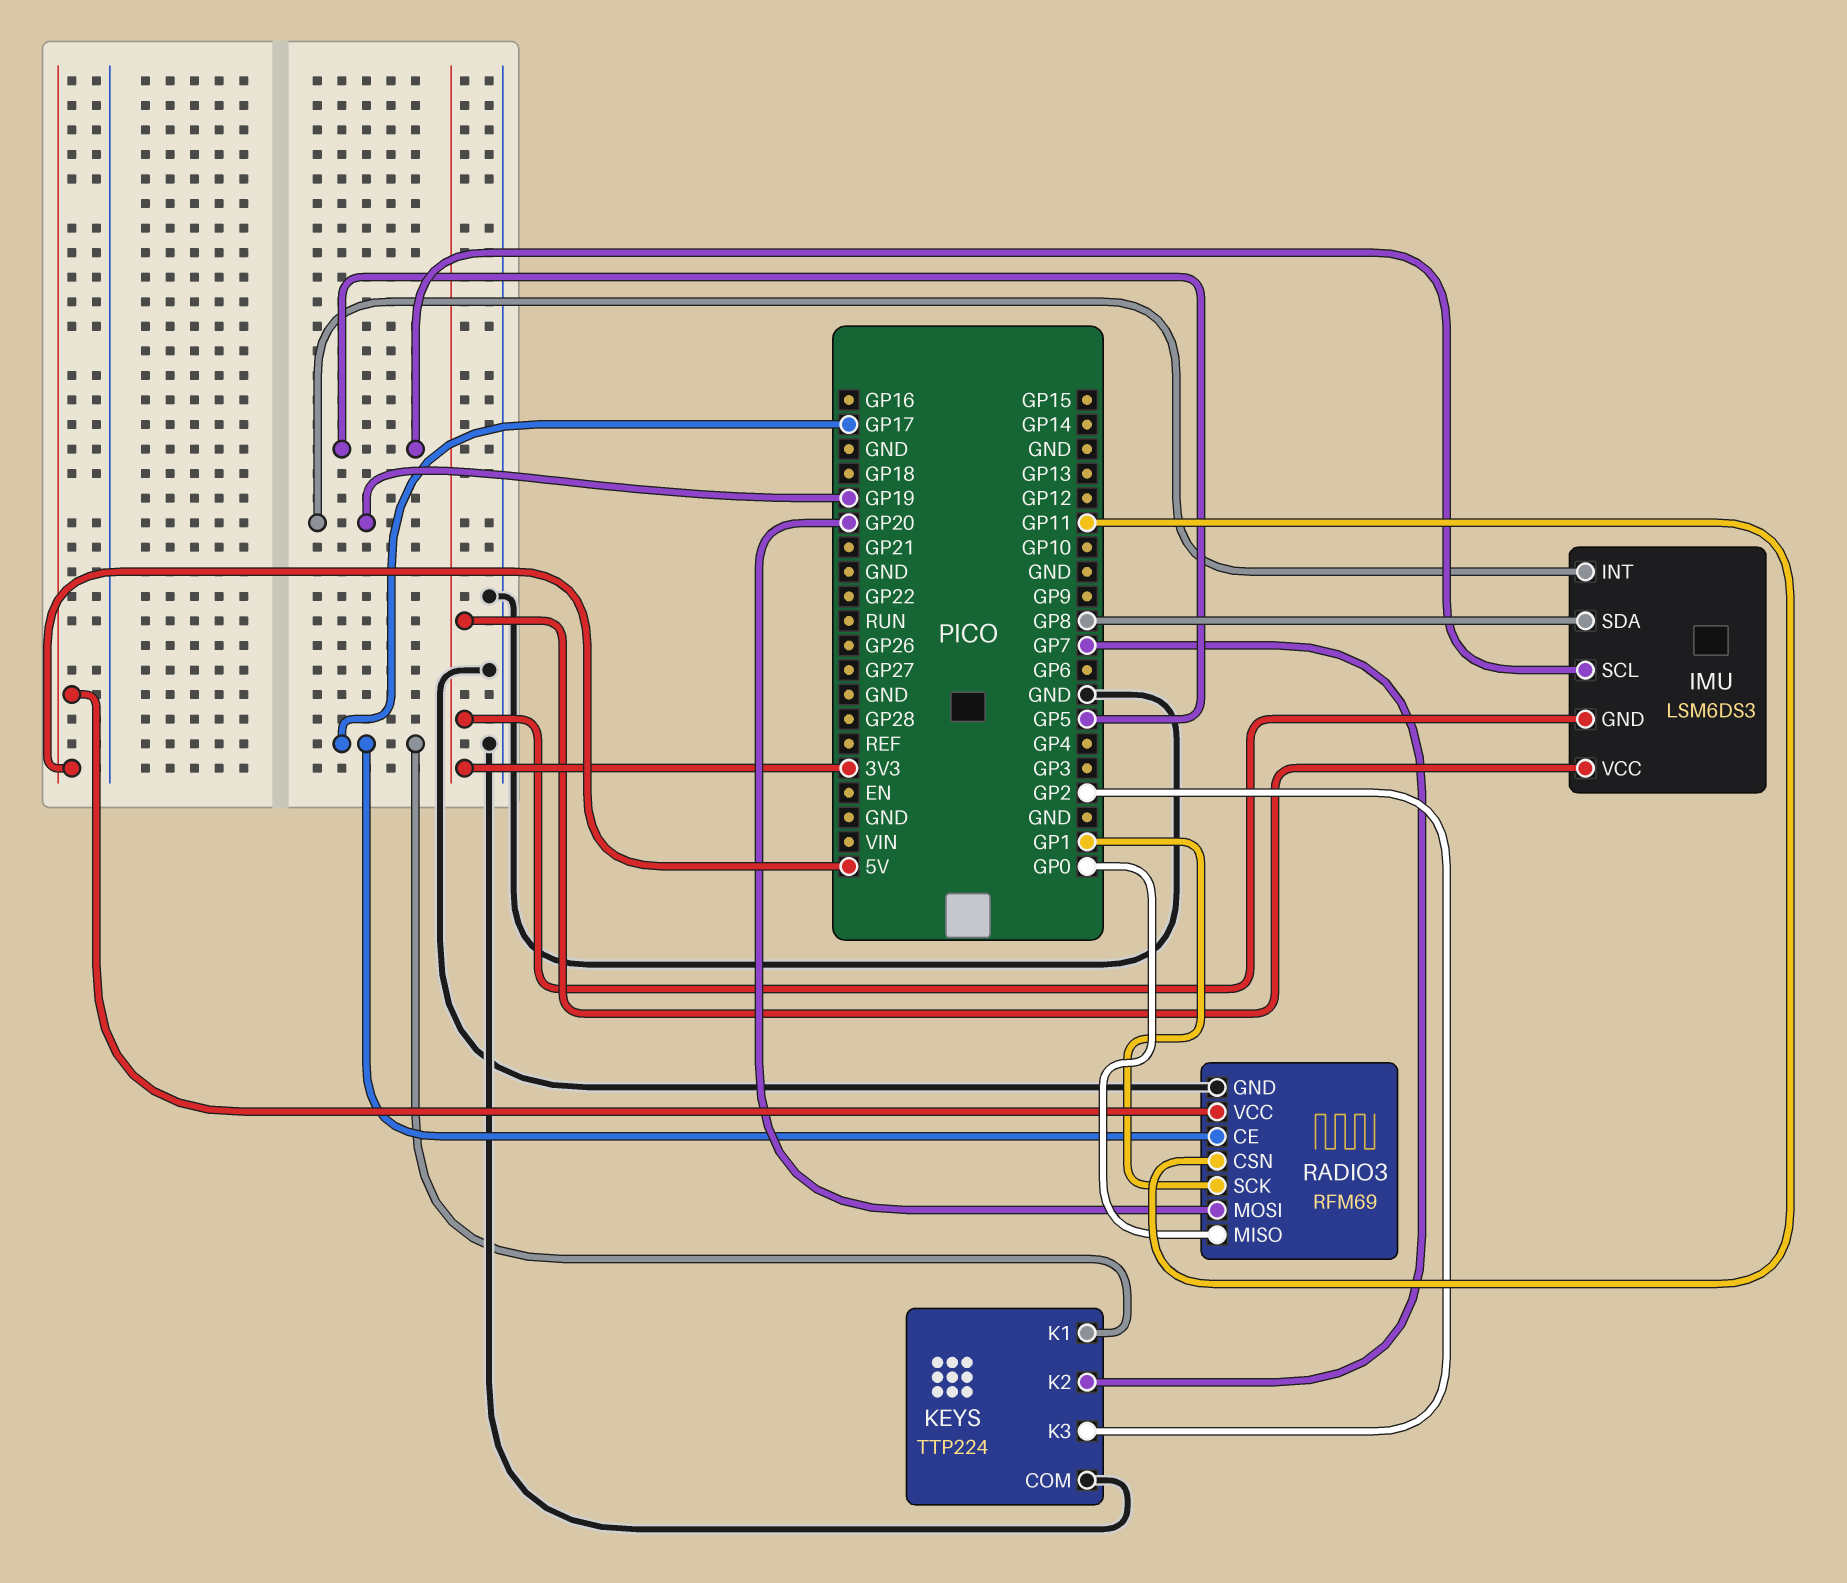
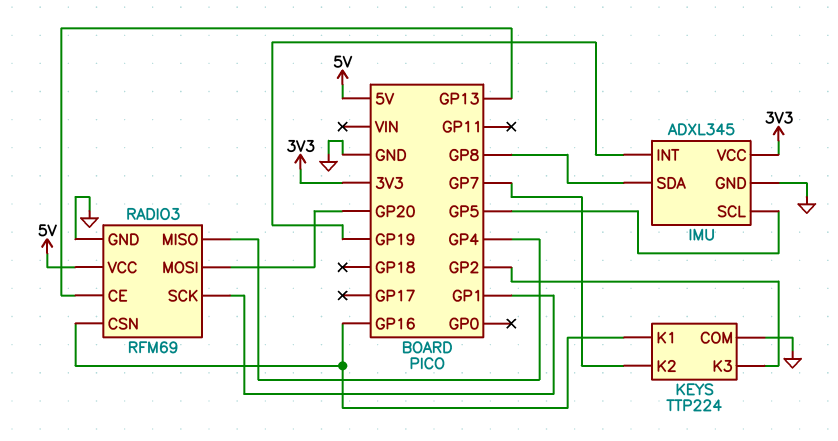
IMU: LSM6DS3 -> ADXL345
IMU pin GND: 3V3 -> GND
KEYS pin K1: GP17 -> GP16
RADIO3 pin CE: GP17 -> GP13
RADIO3 pin CSN: GP11 -> GP16
RADIO3 pin MISO: GP0 -> GP4

